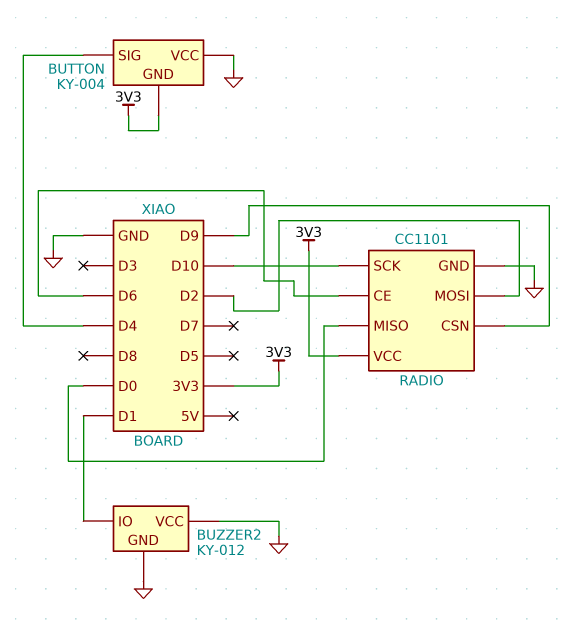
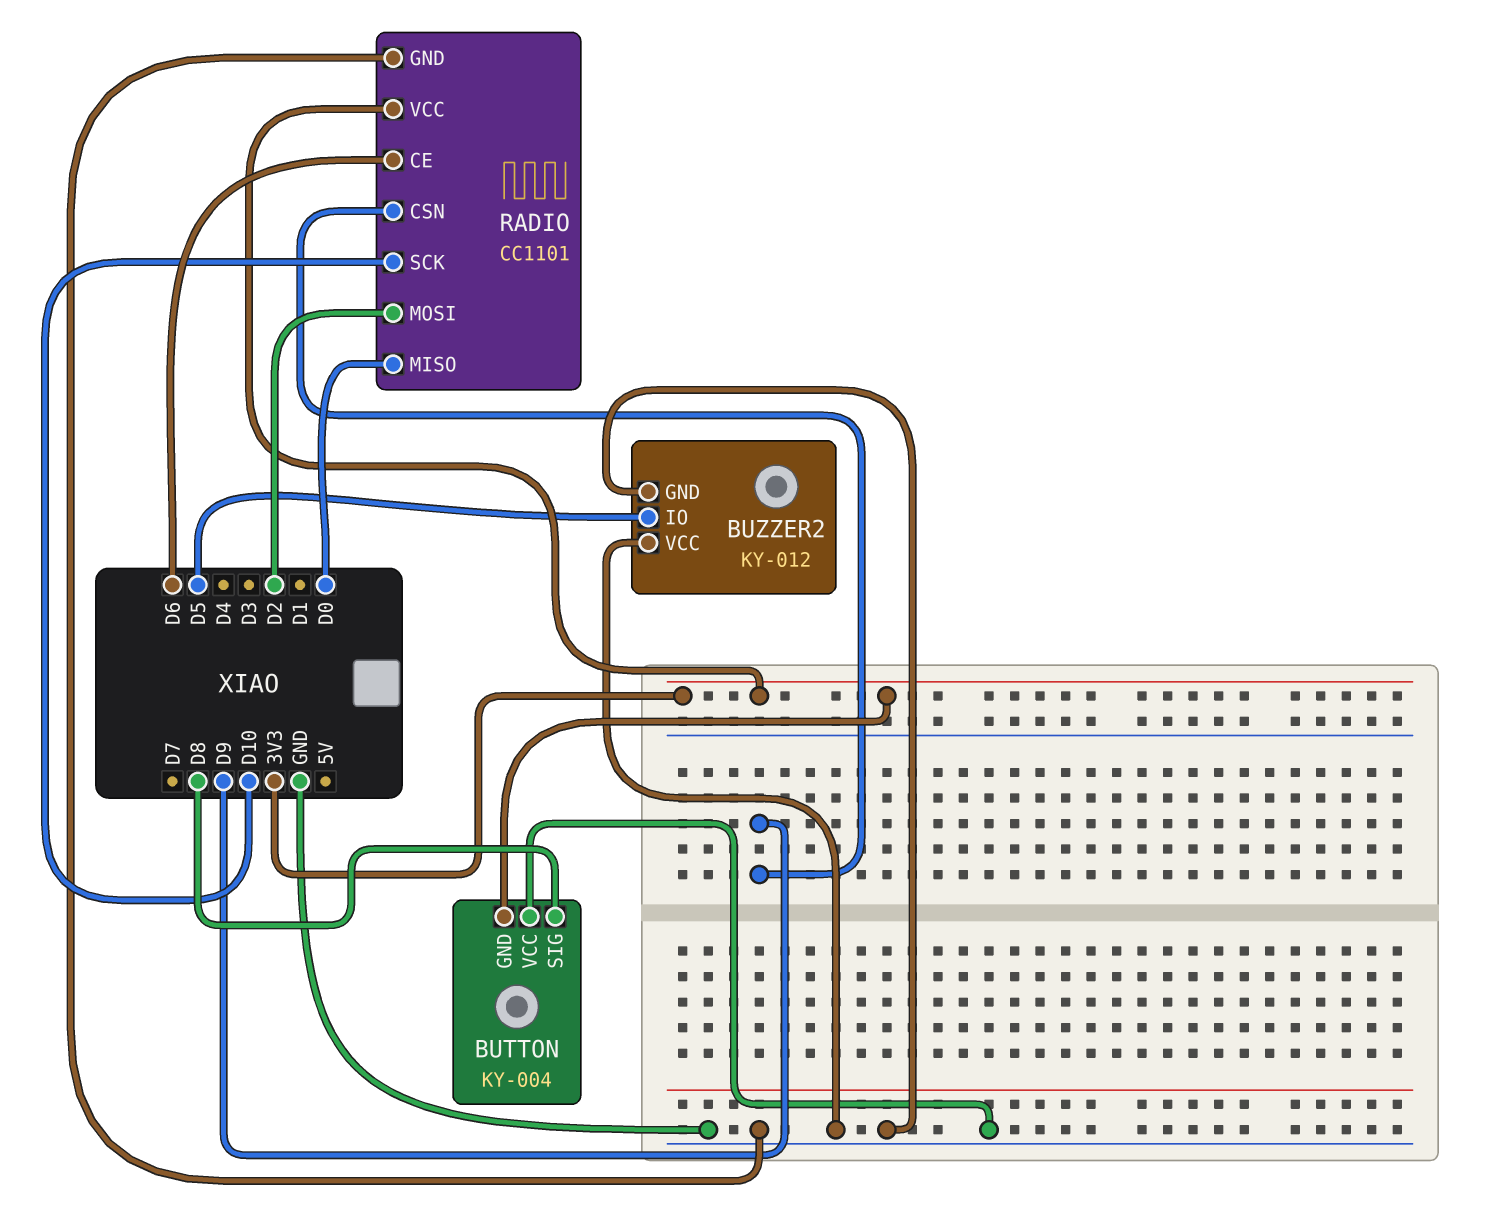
BUTTON pin SIG: D4 -> D8
BUZZER2 pin IO: D1 -> D5

